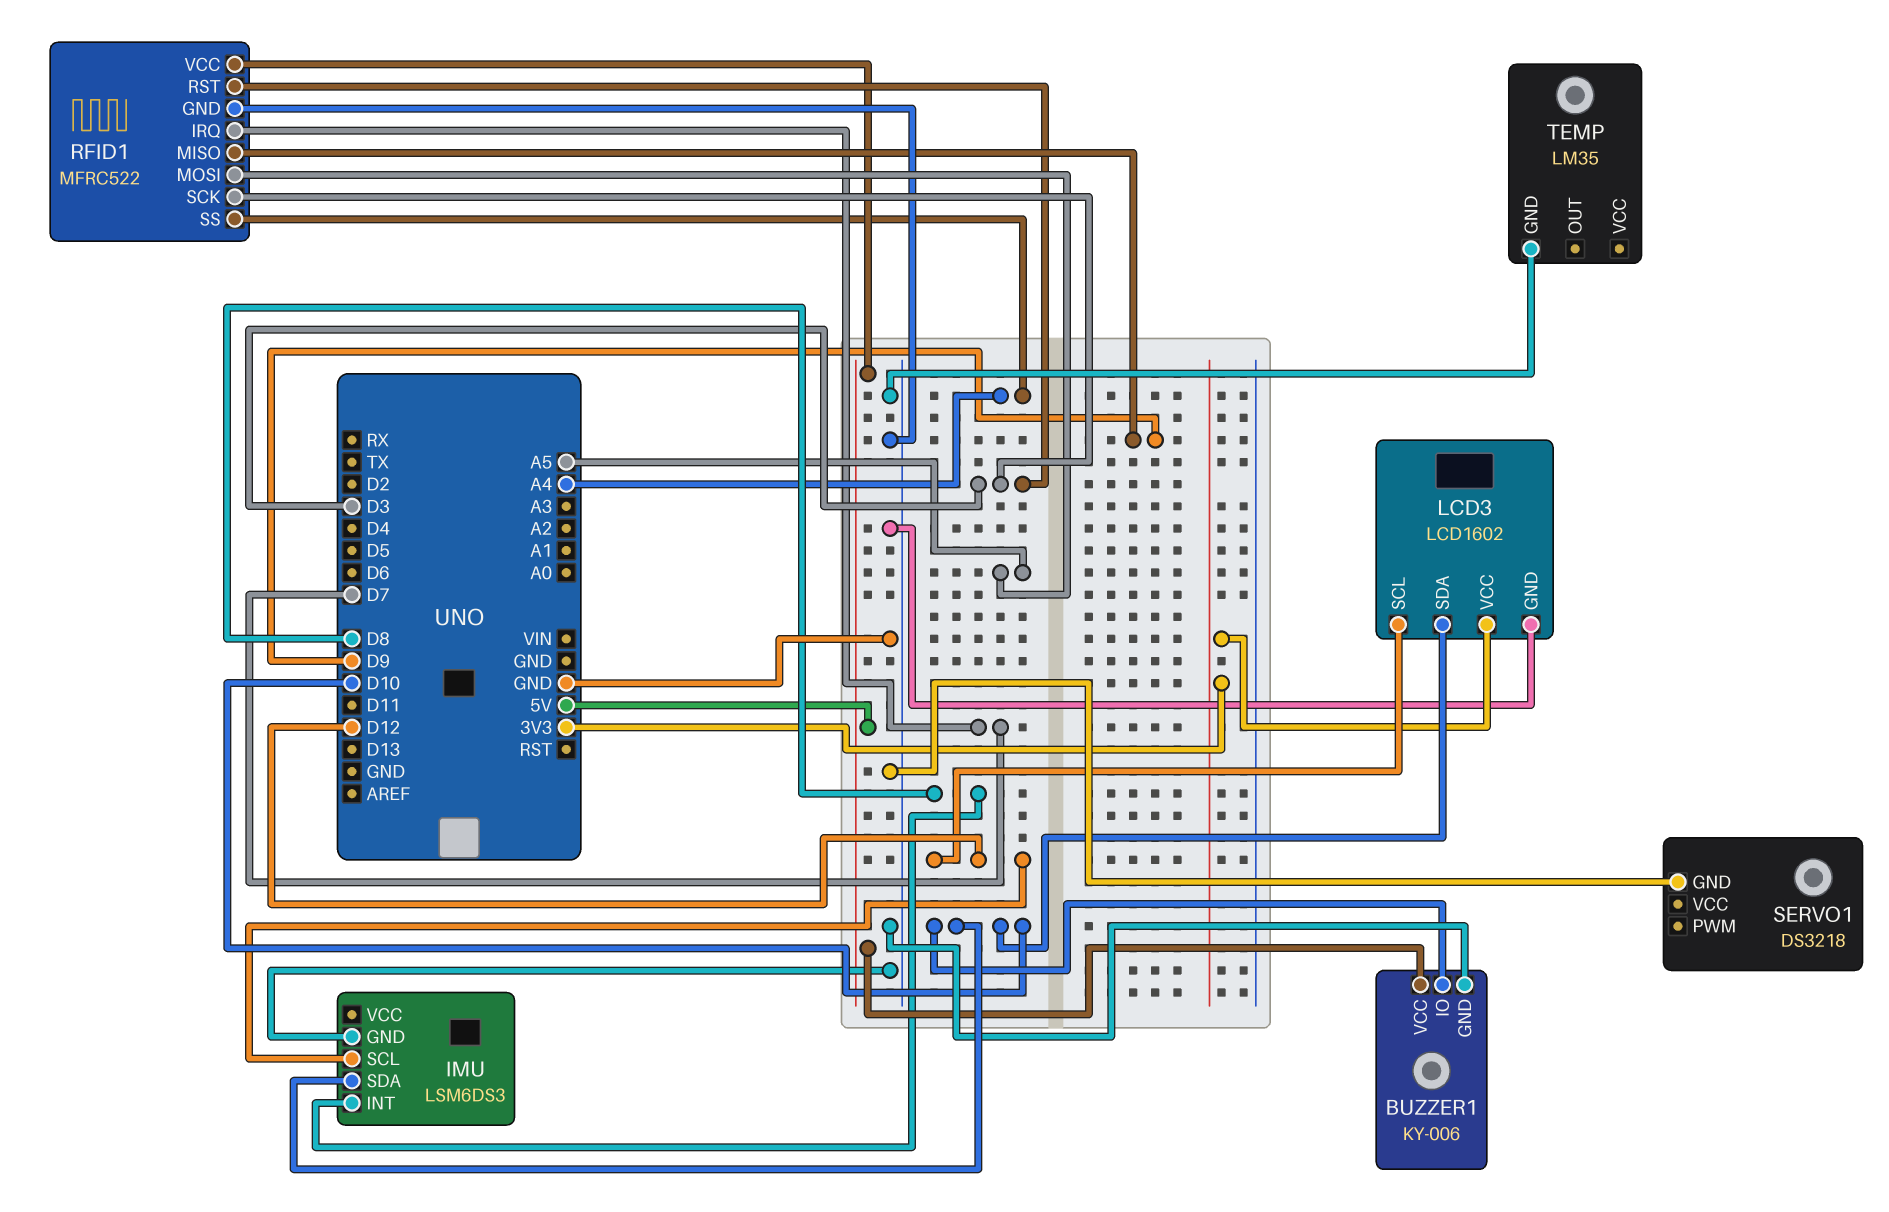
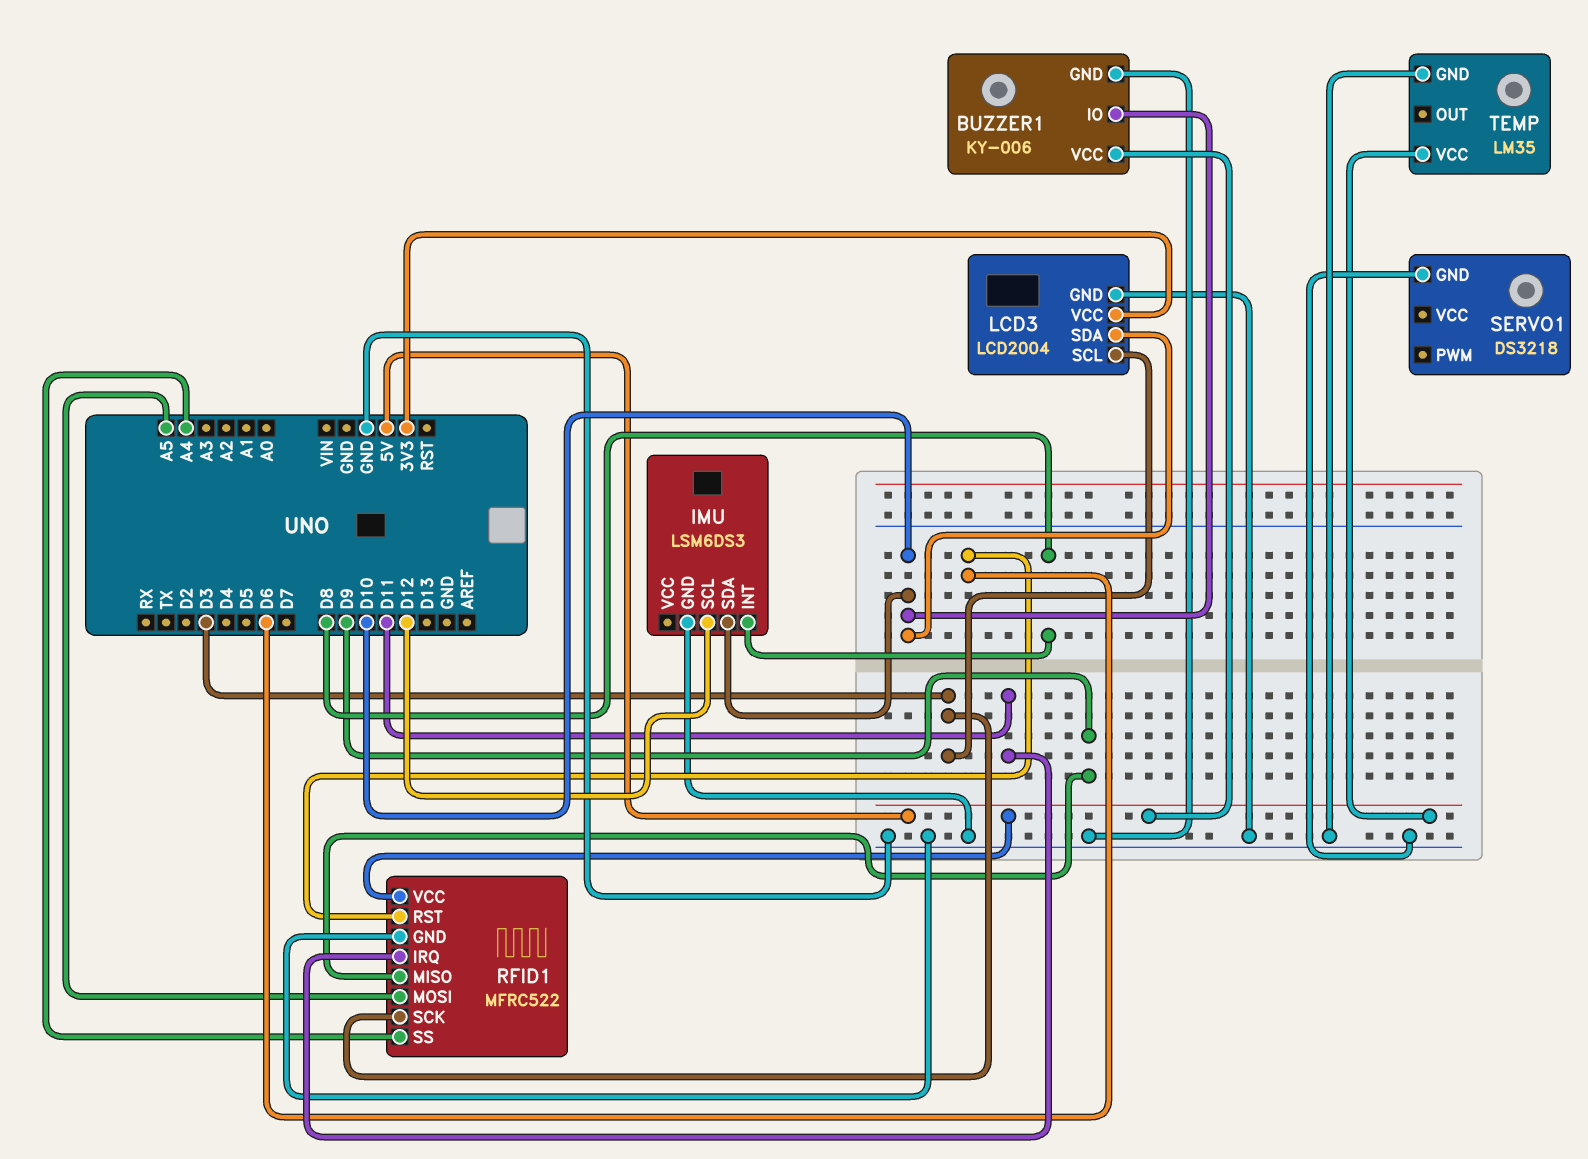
LCD3: LCD1602 -> LCD2004
LCD3 pin SCL: D12 -> D3
RFID1 pin IRQ: D7 -> D11
RFID1 pin RST: D3 -> D6
TEMP pin VCC: none -> 5V

